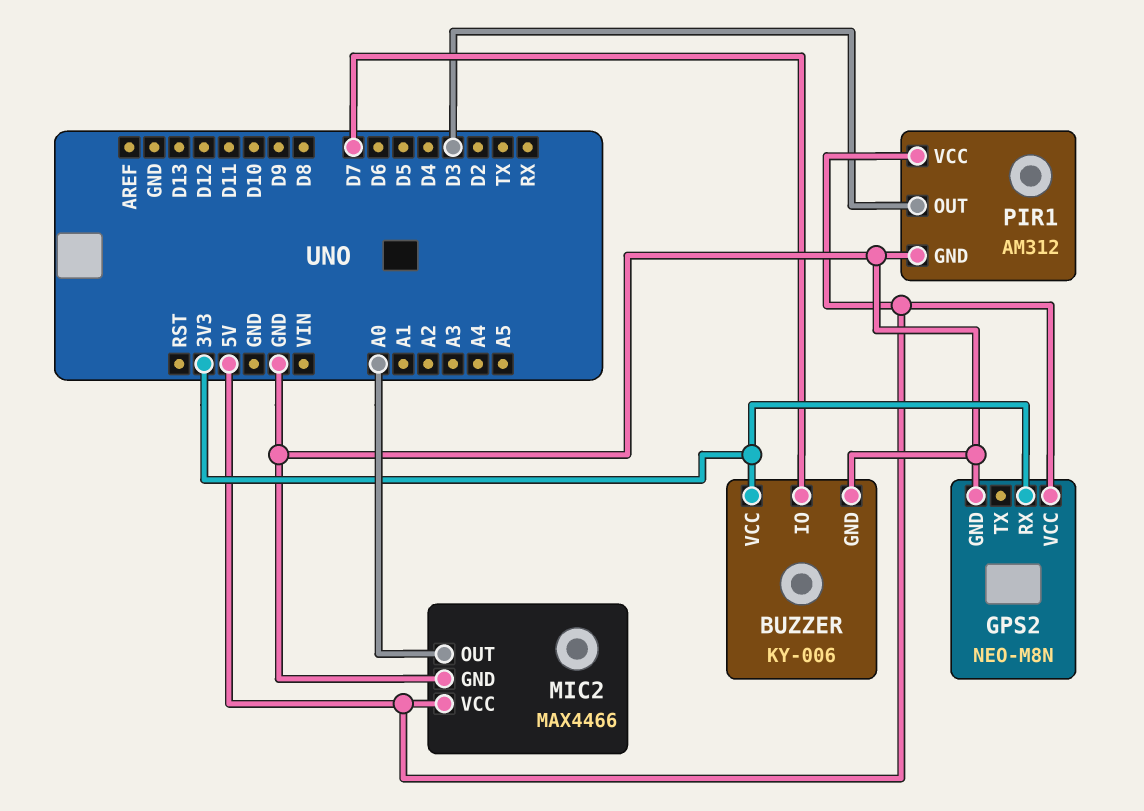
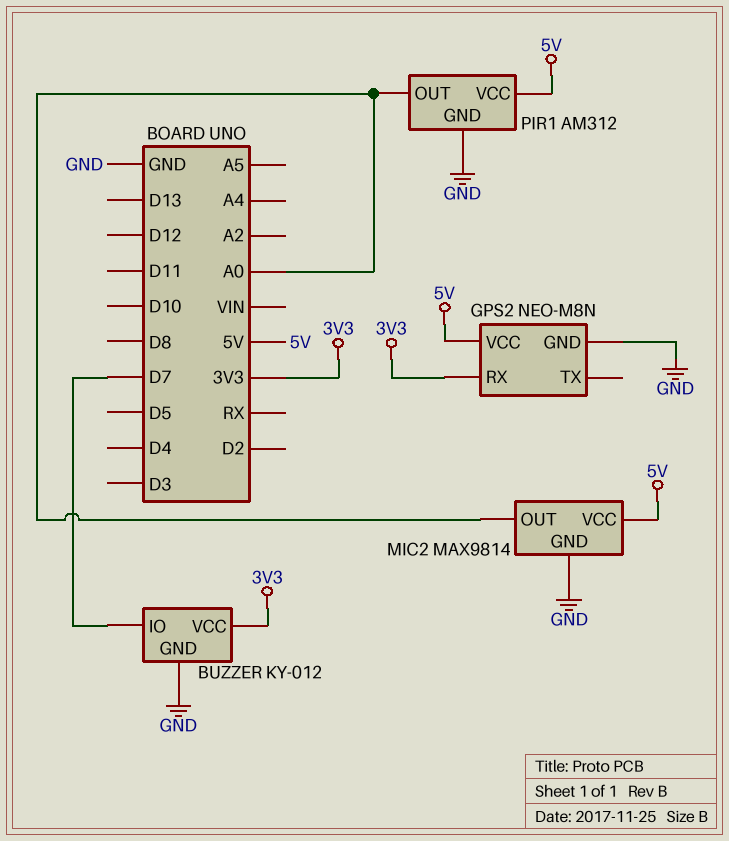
BUZZER: KY-006 -> KY-012
MIC2: MAX4466 -> MAX9814
PIR1 pin OUT: D3 -> A0

